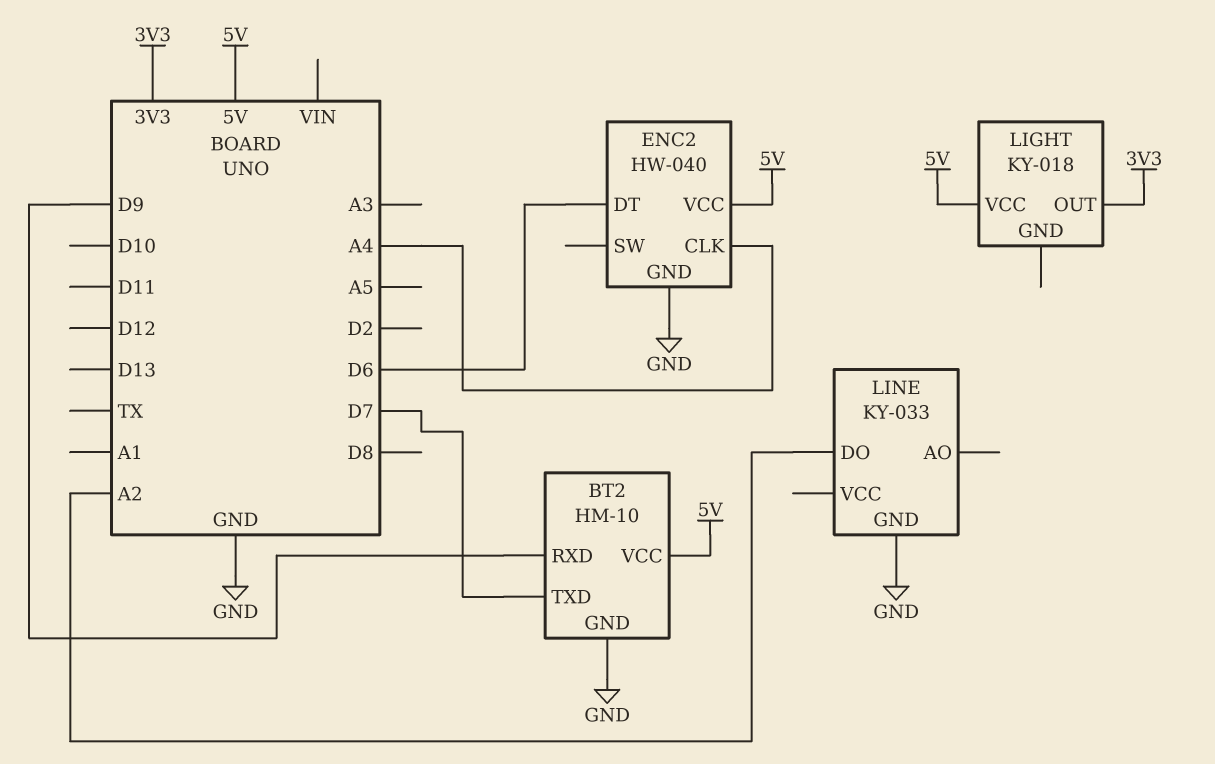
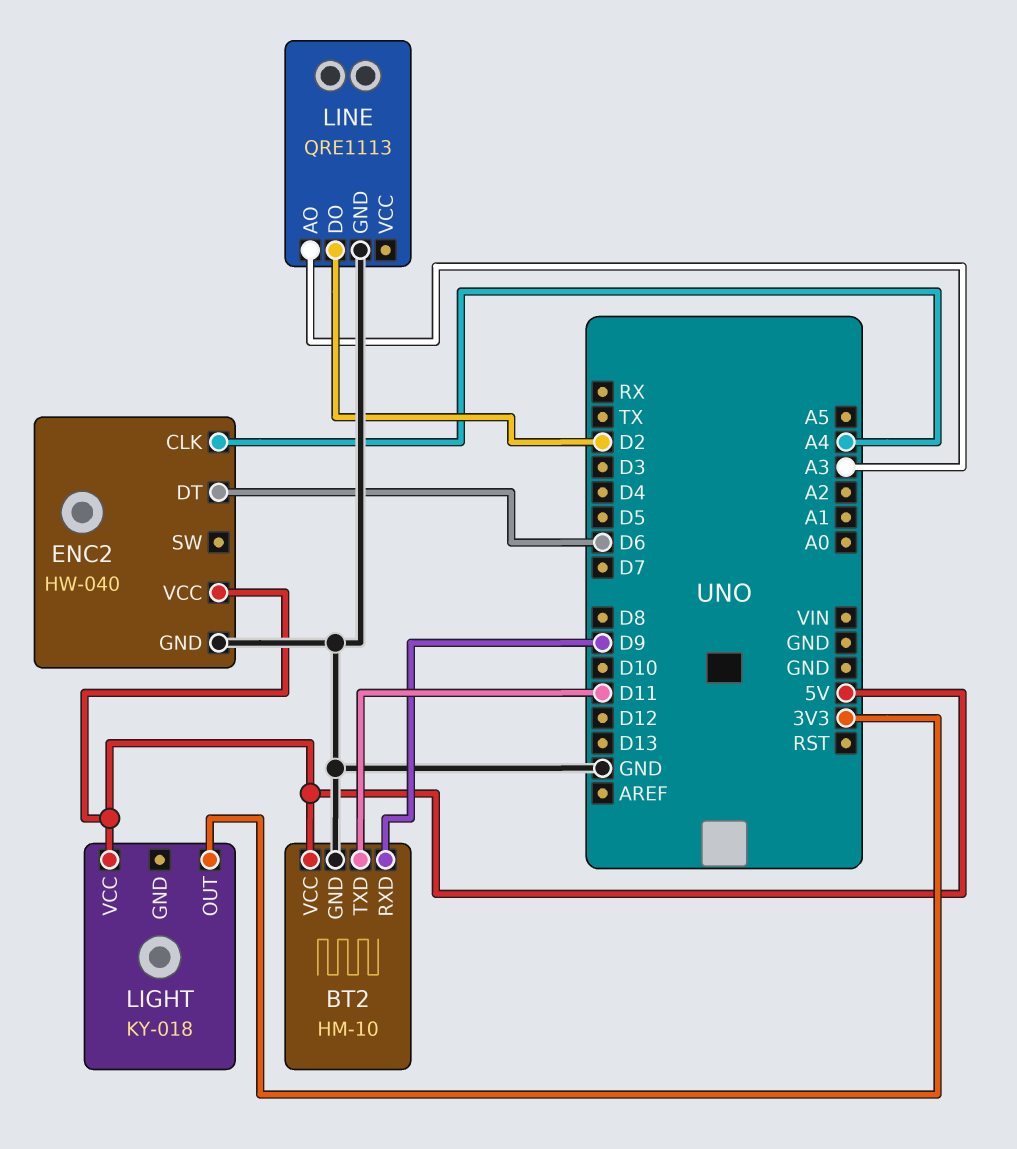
BT2 pin TXD: D7 -> D11
LINE: KY-033 -> QRE1113
LINE pin AO: none -> A3
LINE pin DO: A2 -> D2

